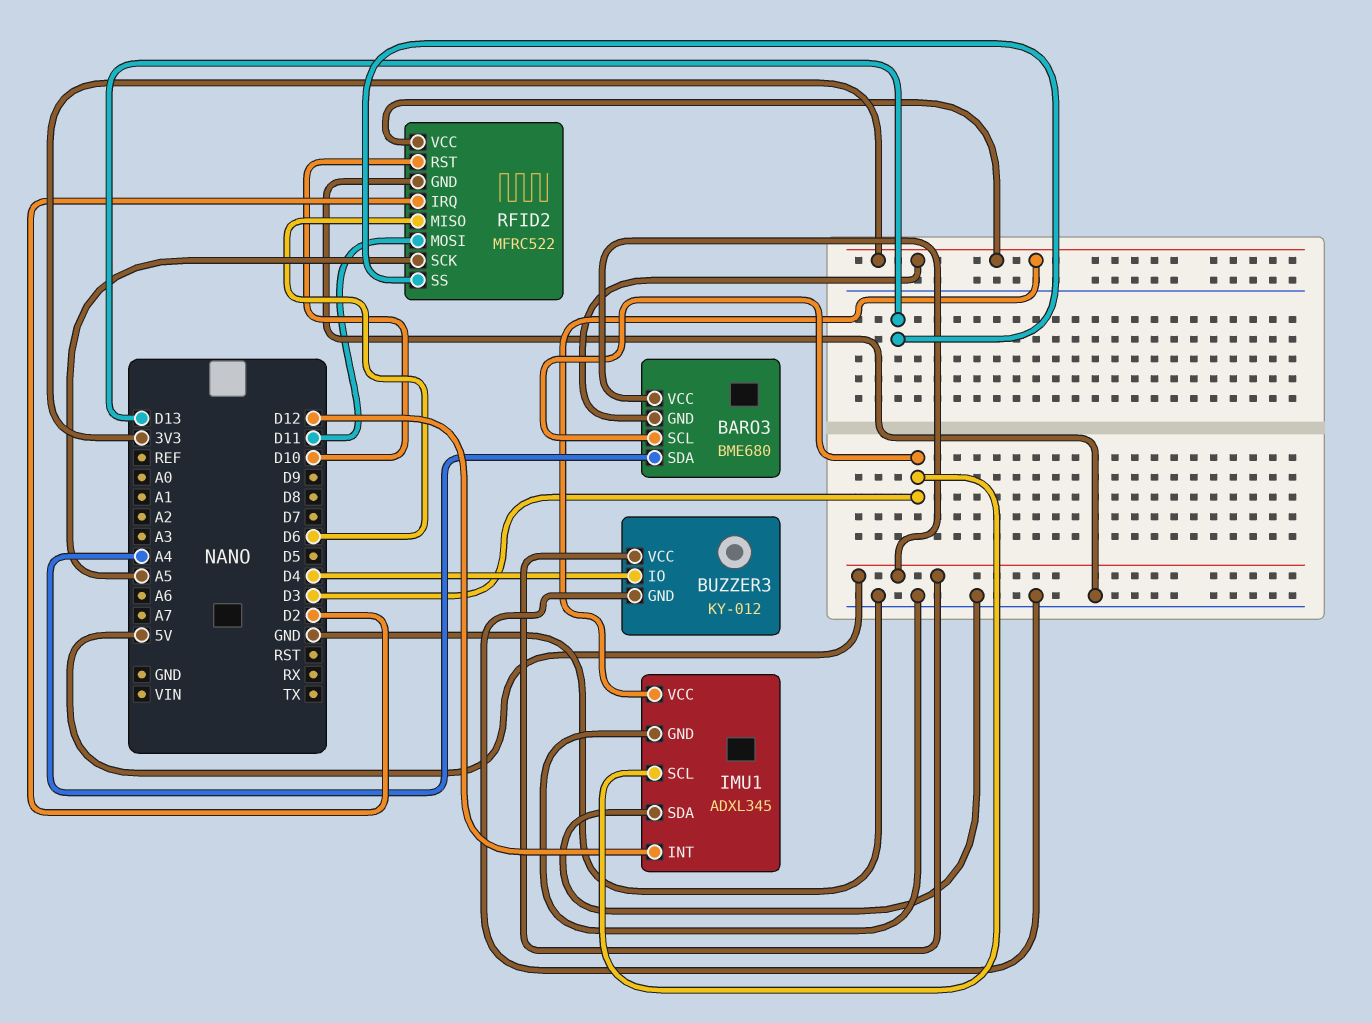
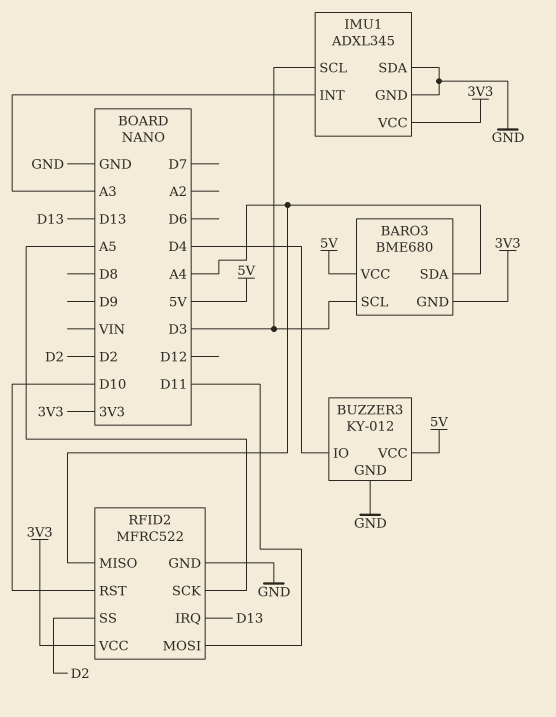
IMU1 pin INT: D12 -> A3
RFID2 pin IRQ: D2 -> D13
RFID2 pin MISO: D6 -> A4
RFID2 pin SS: D13 -> D2

